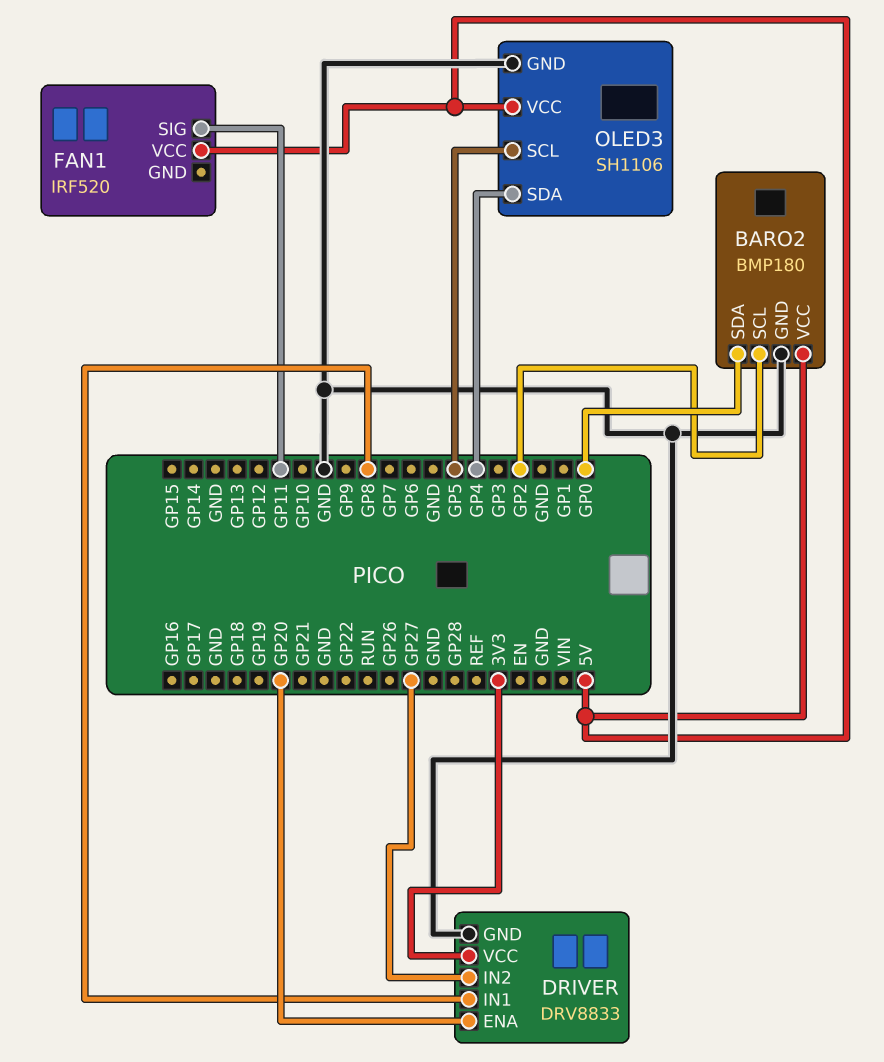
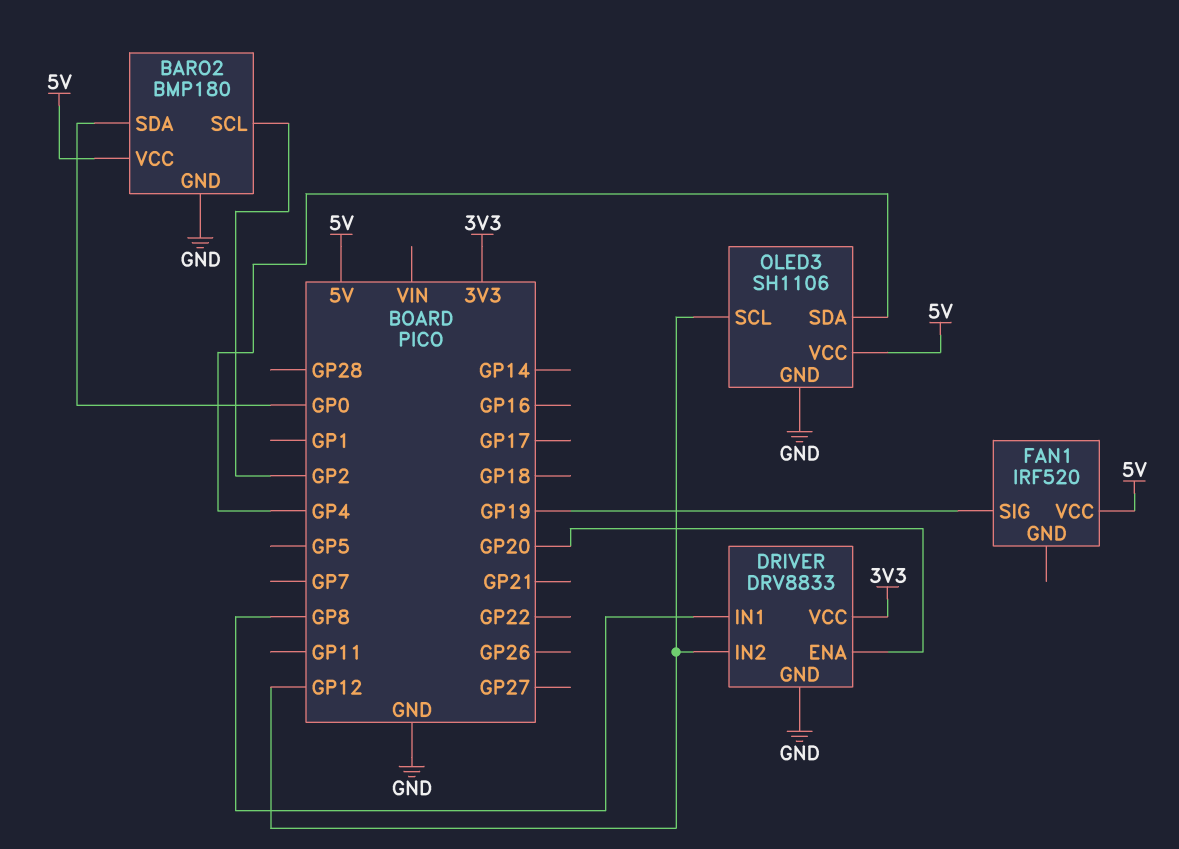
DRIVER pin IN2: GP27 -> GP12
FAN1 pin SIG: GP11 -> GP19
OLED3 pin SCL: GP5 -> GP12

